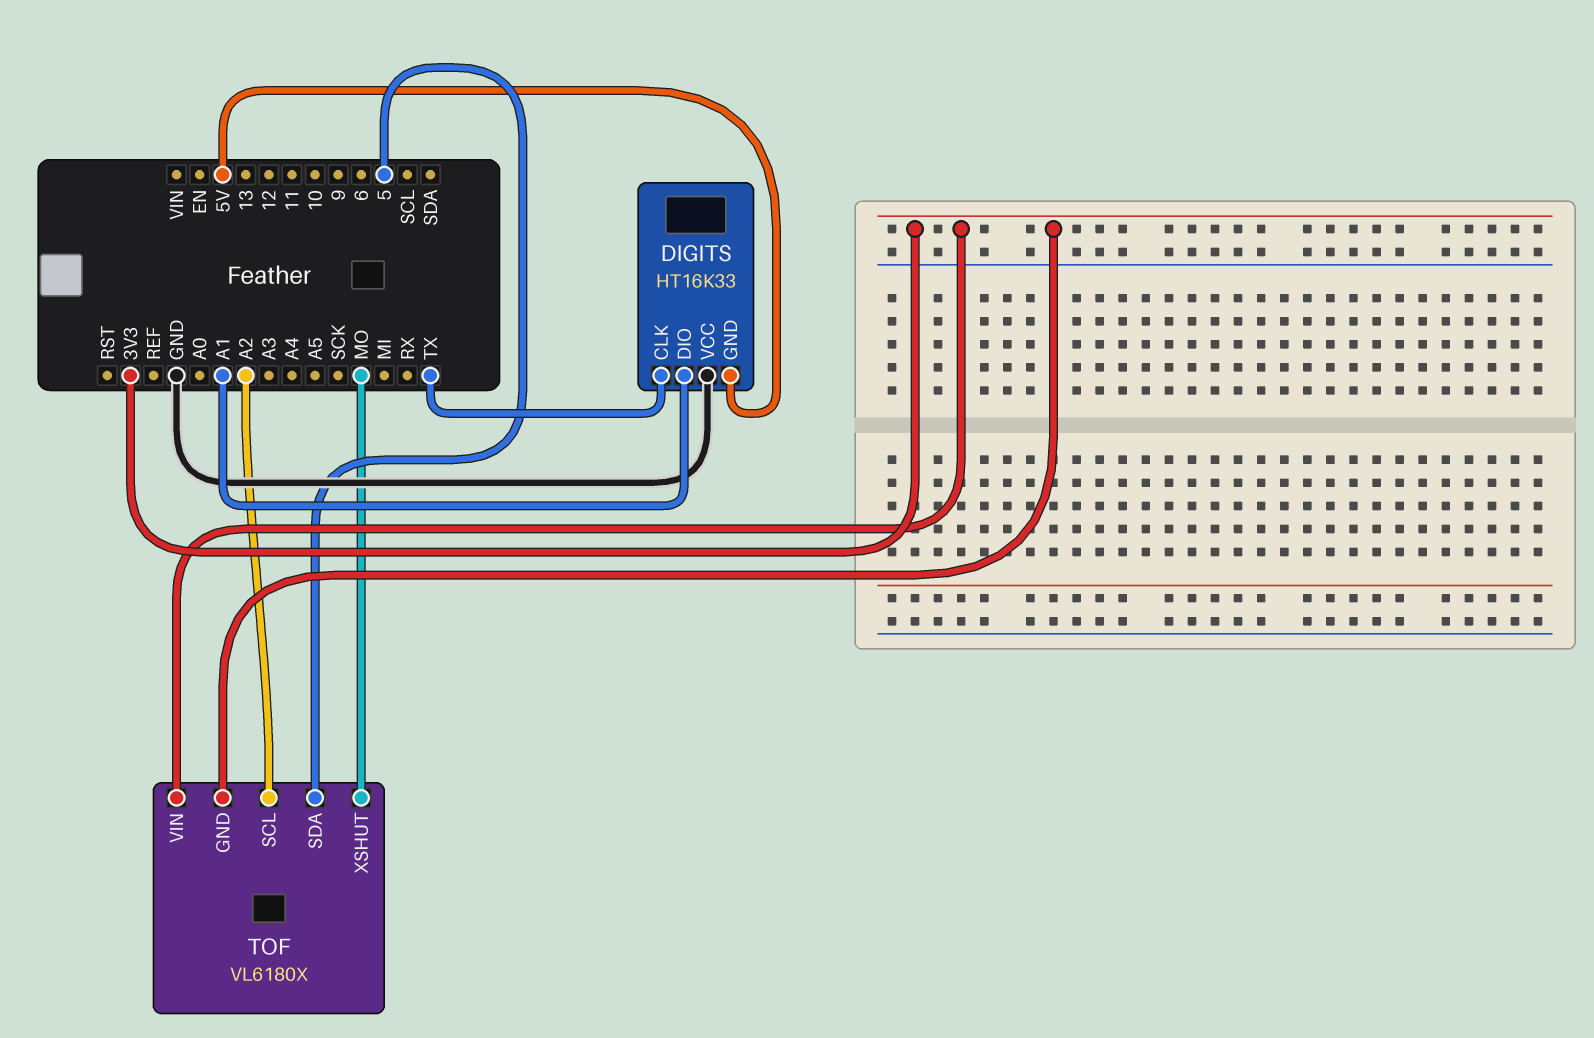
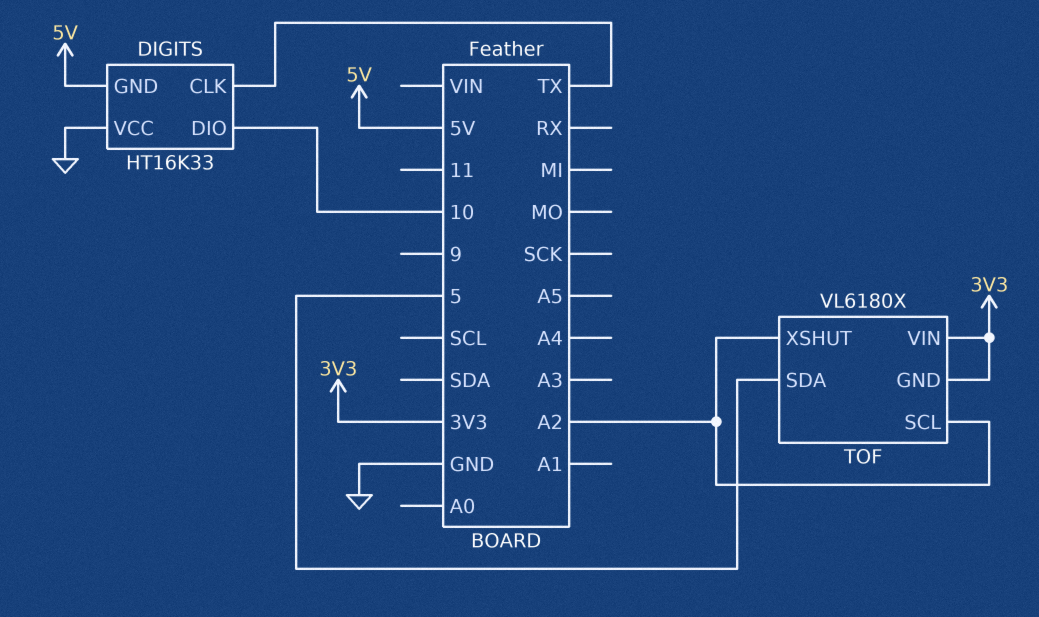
DIGITS pin DIO: A1 -> 10
TOF pin XSHUT: MO -> A2

